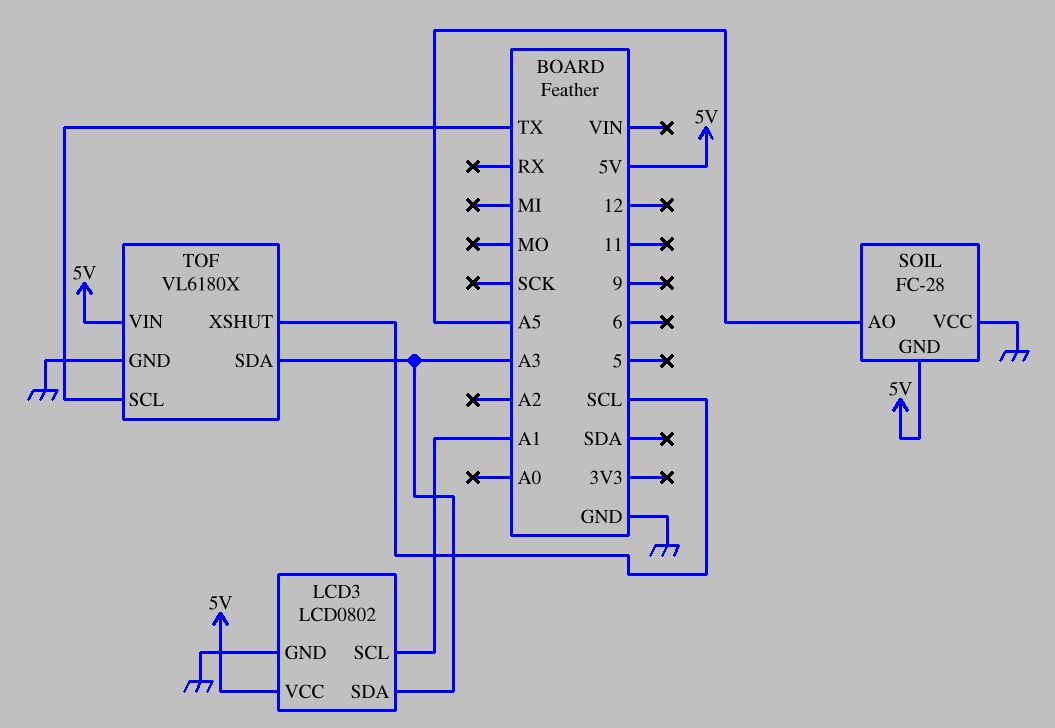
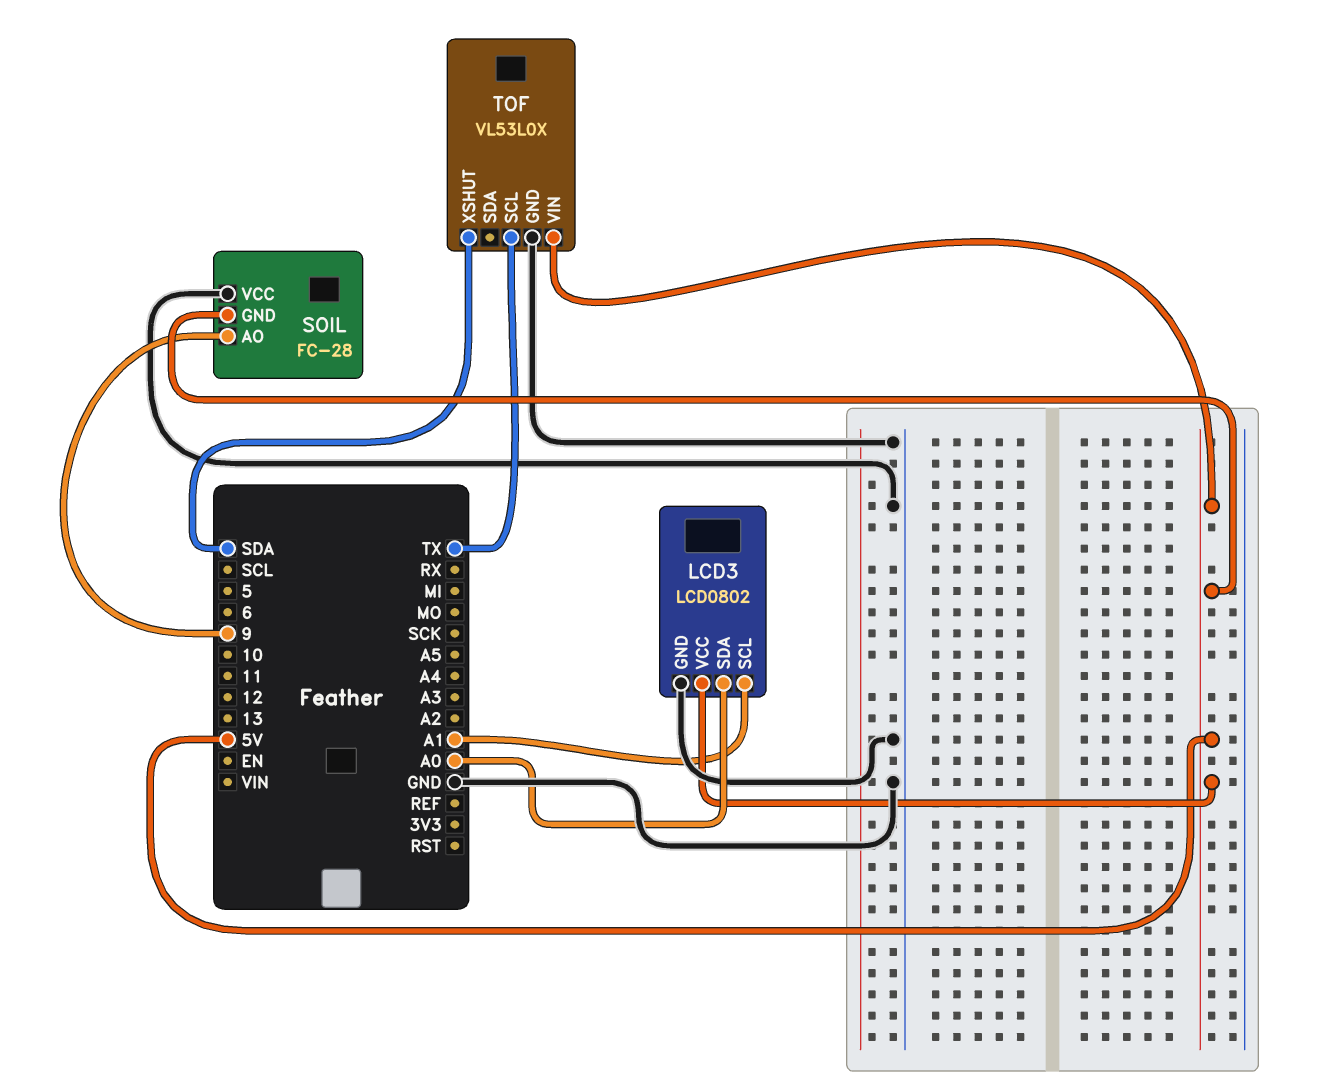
LCD3 pin SDA: A3 -> A0
SOIL pin AO: A5 -> 9
TOF: VL6180X -> VL53L0X
TOF pin SDA: A3 -> none
TOF pin XSHUT: SCL -> SDA

